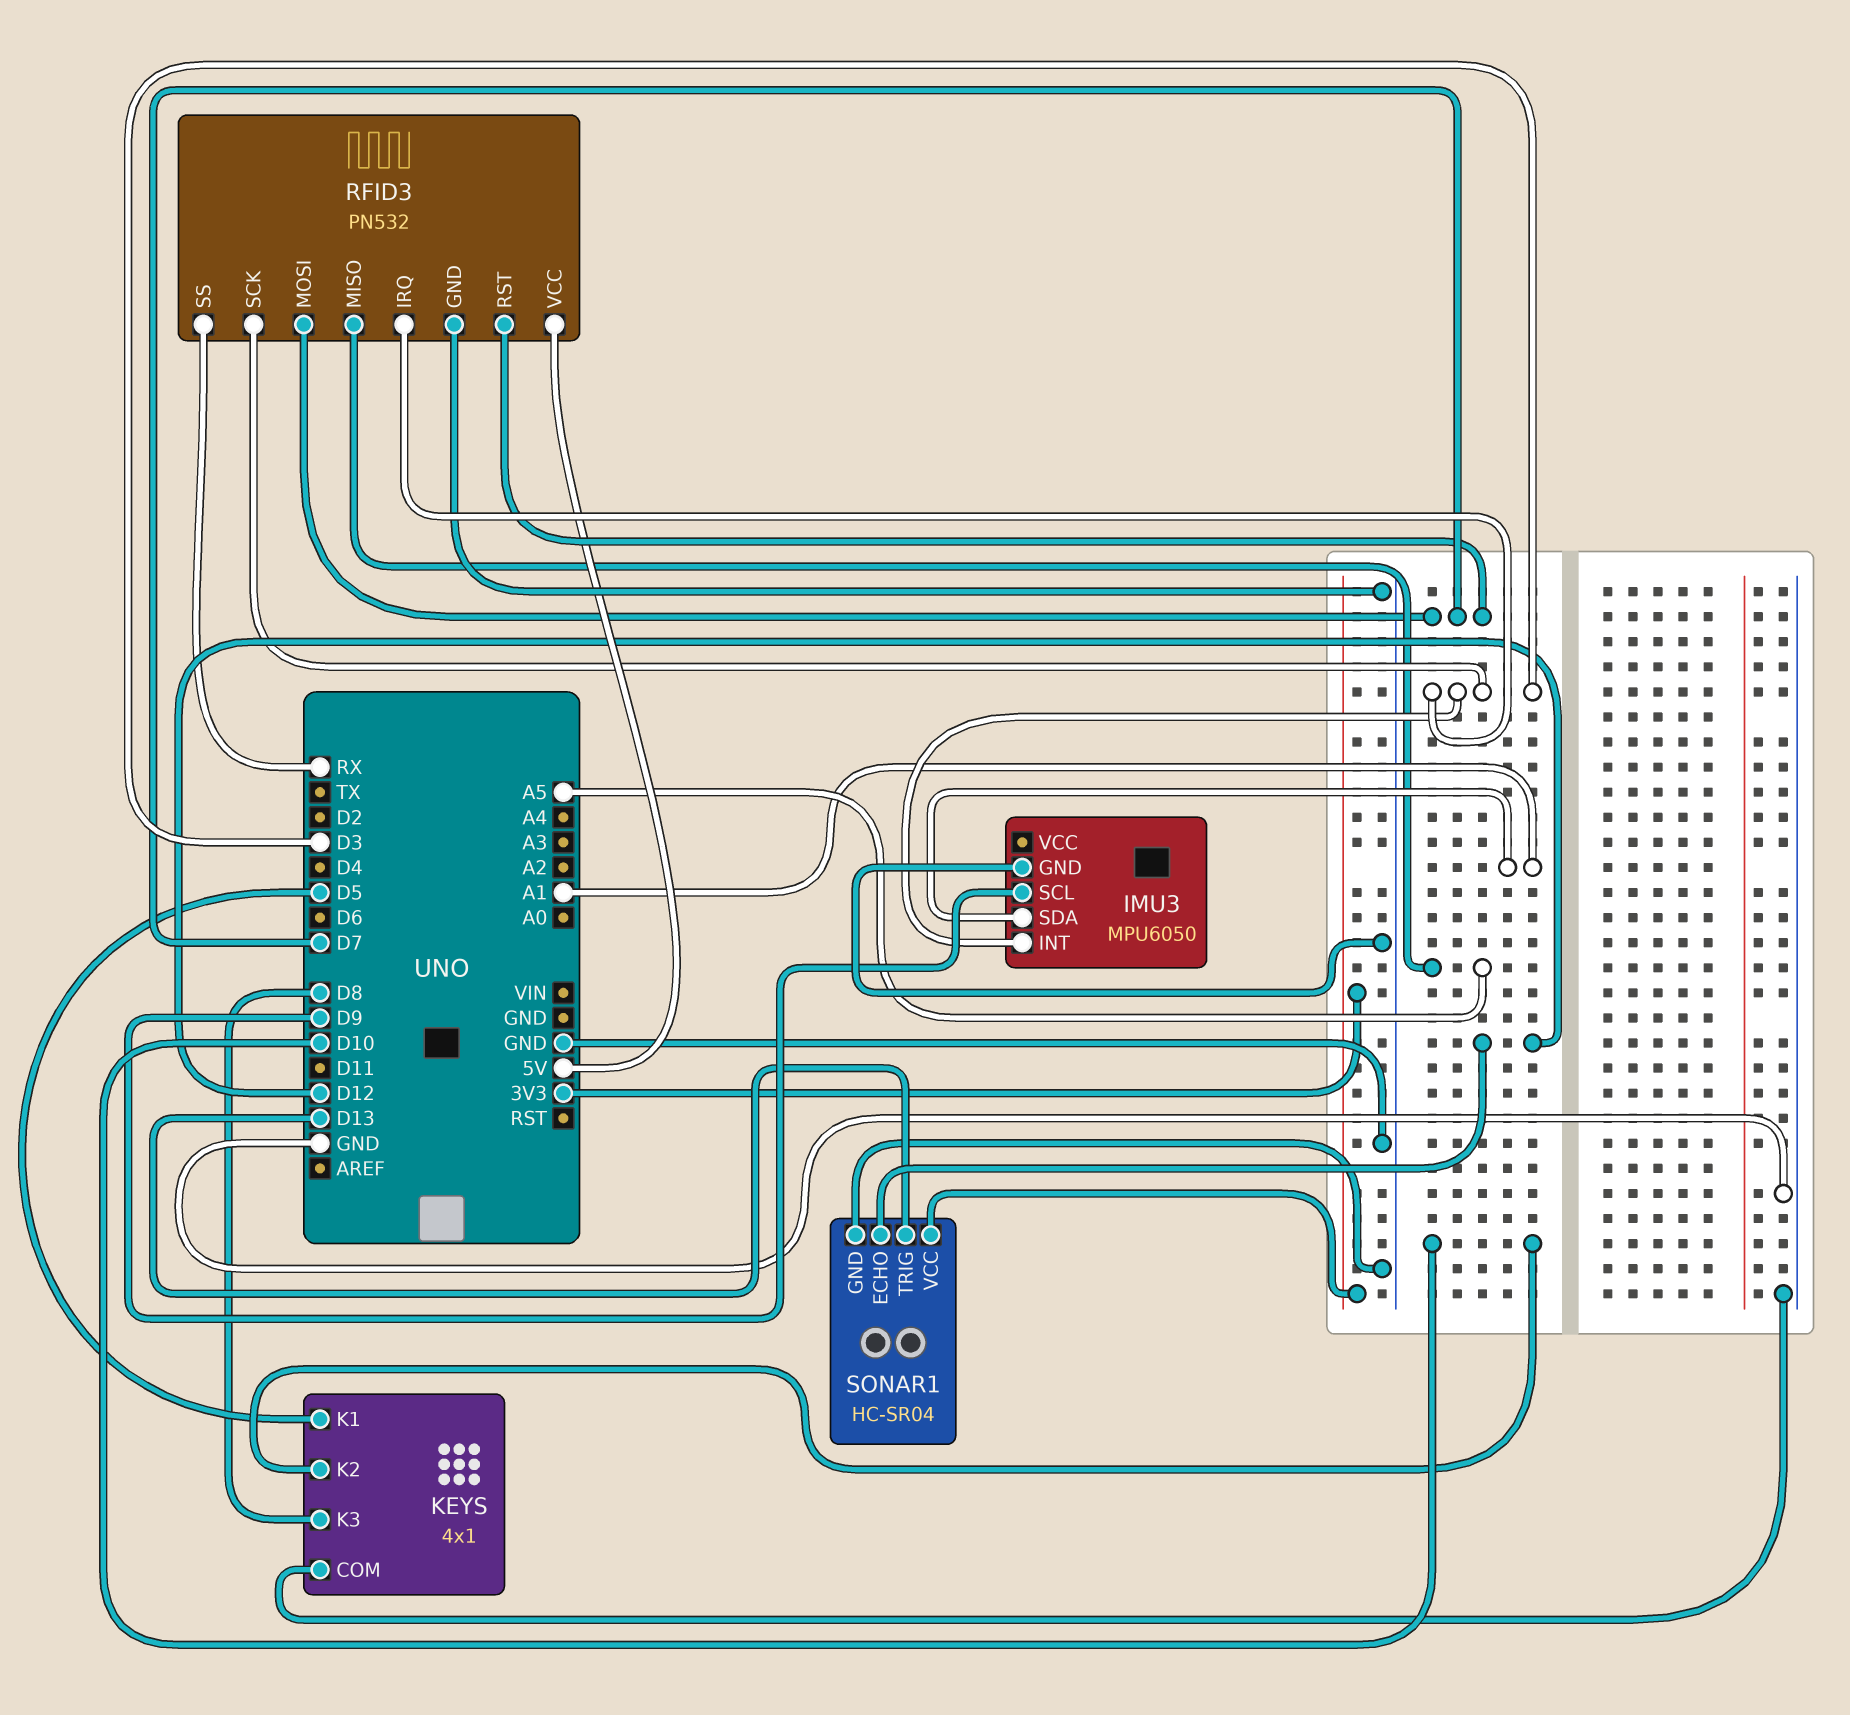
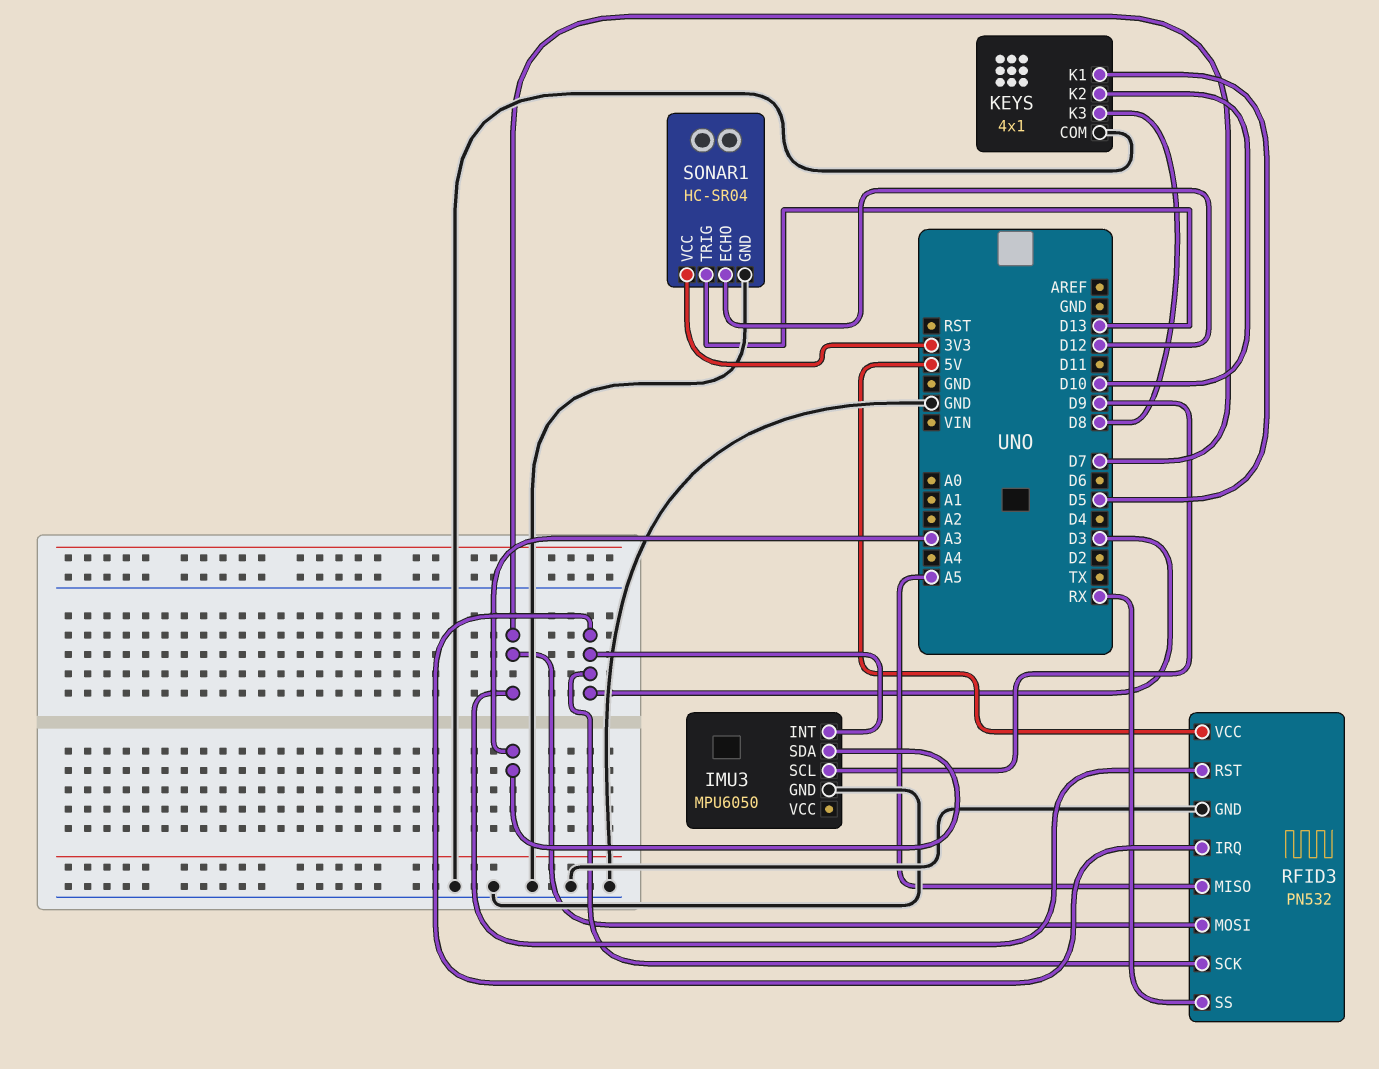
IMU3 pin SDA: A1 -> A3

